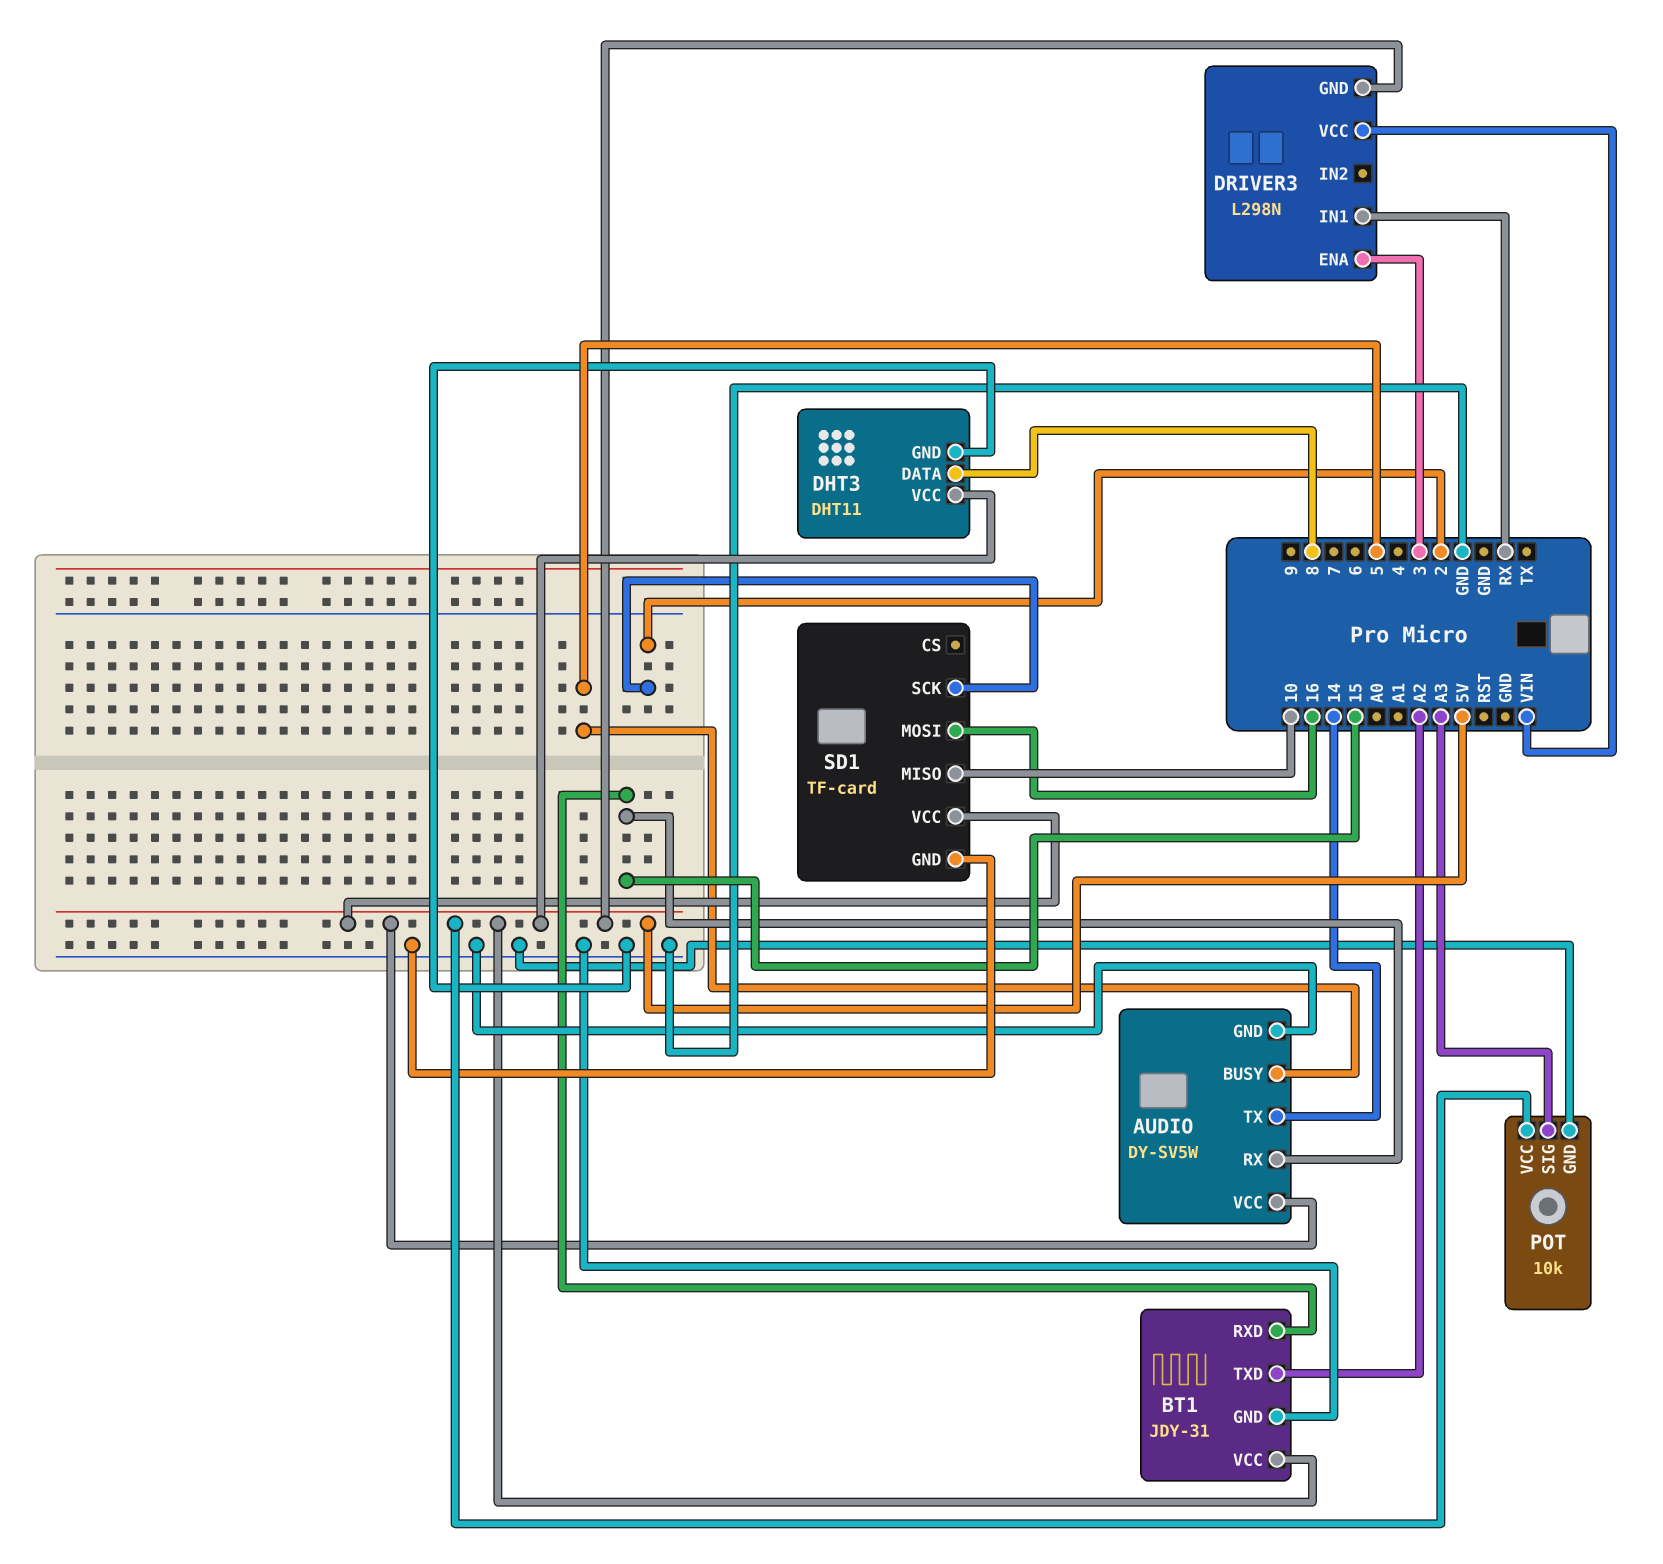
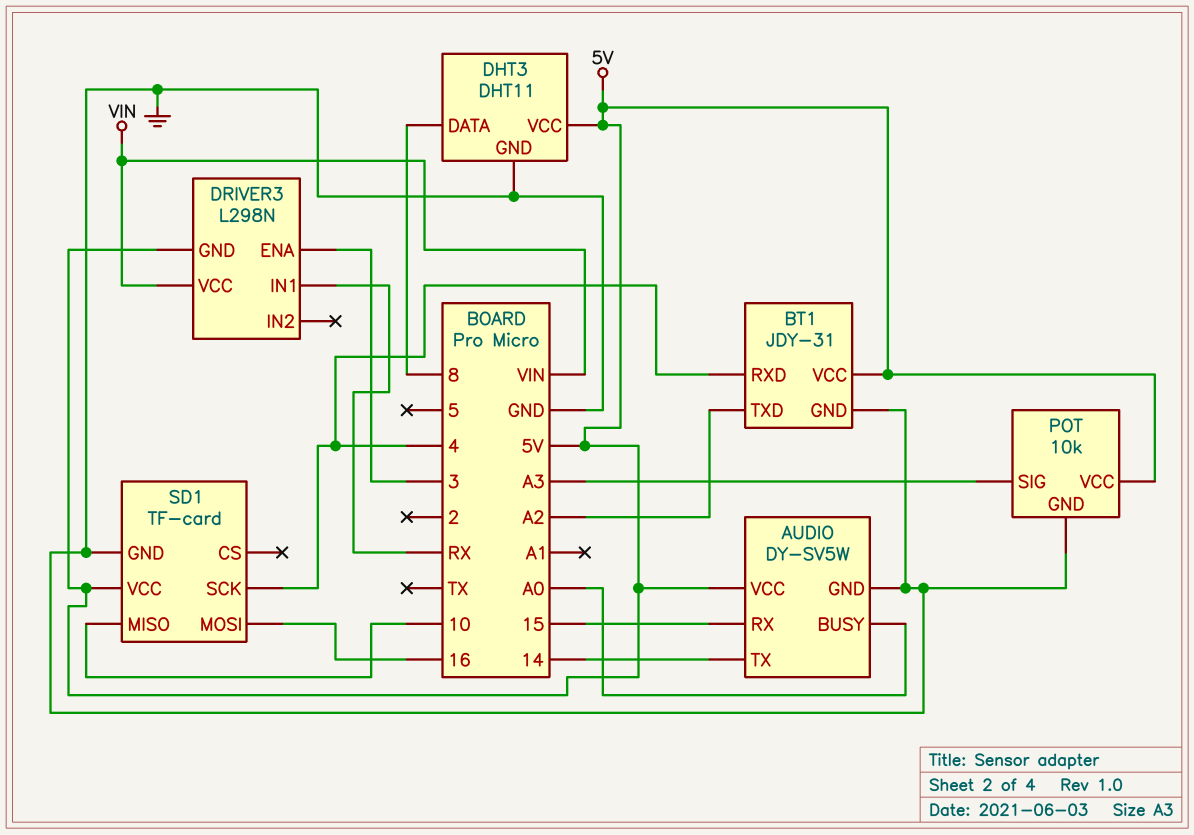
AUDIO pin BUSY: 5 -> A0
BT1 pin RXD: 15 -> 4
SD1 pin SCK: 2 -> 4

